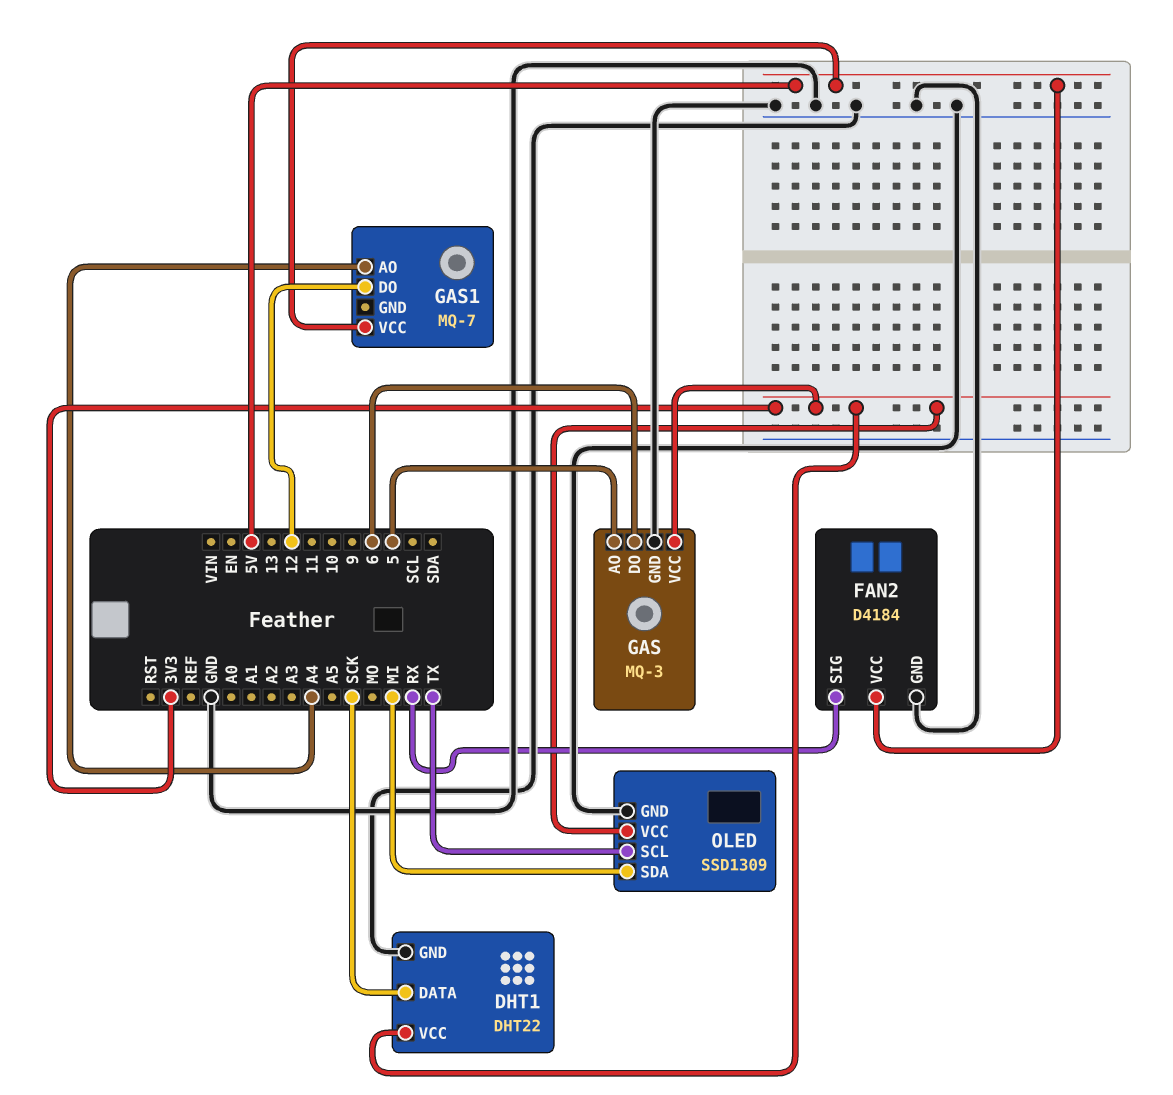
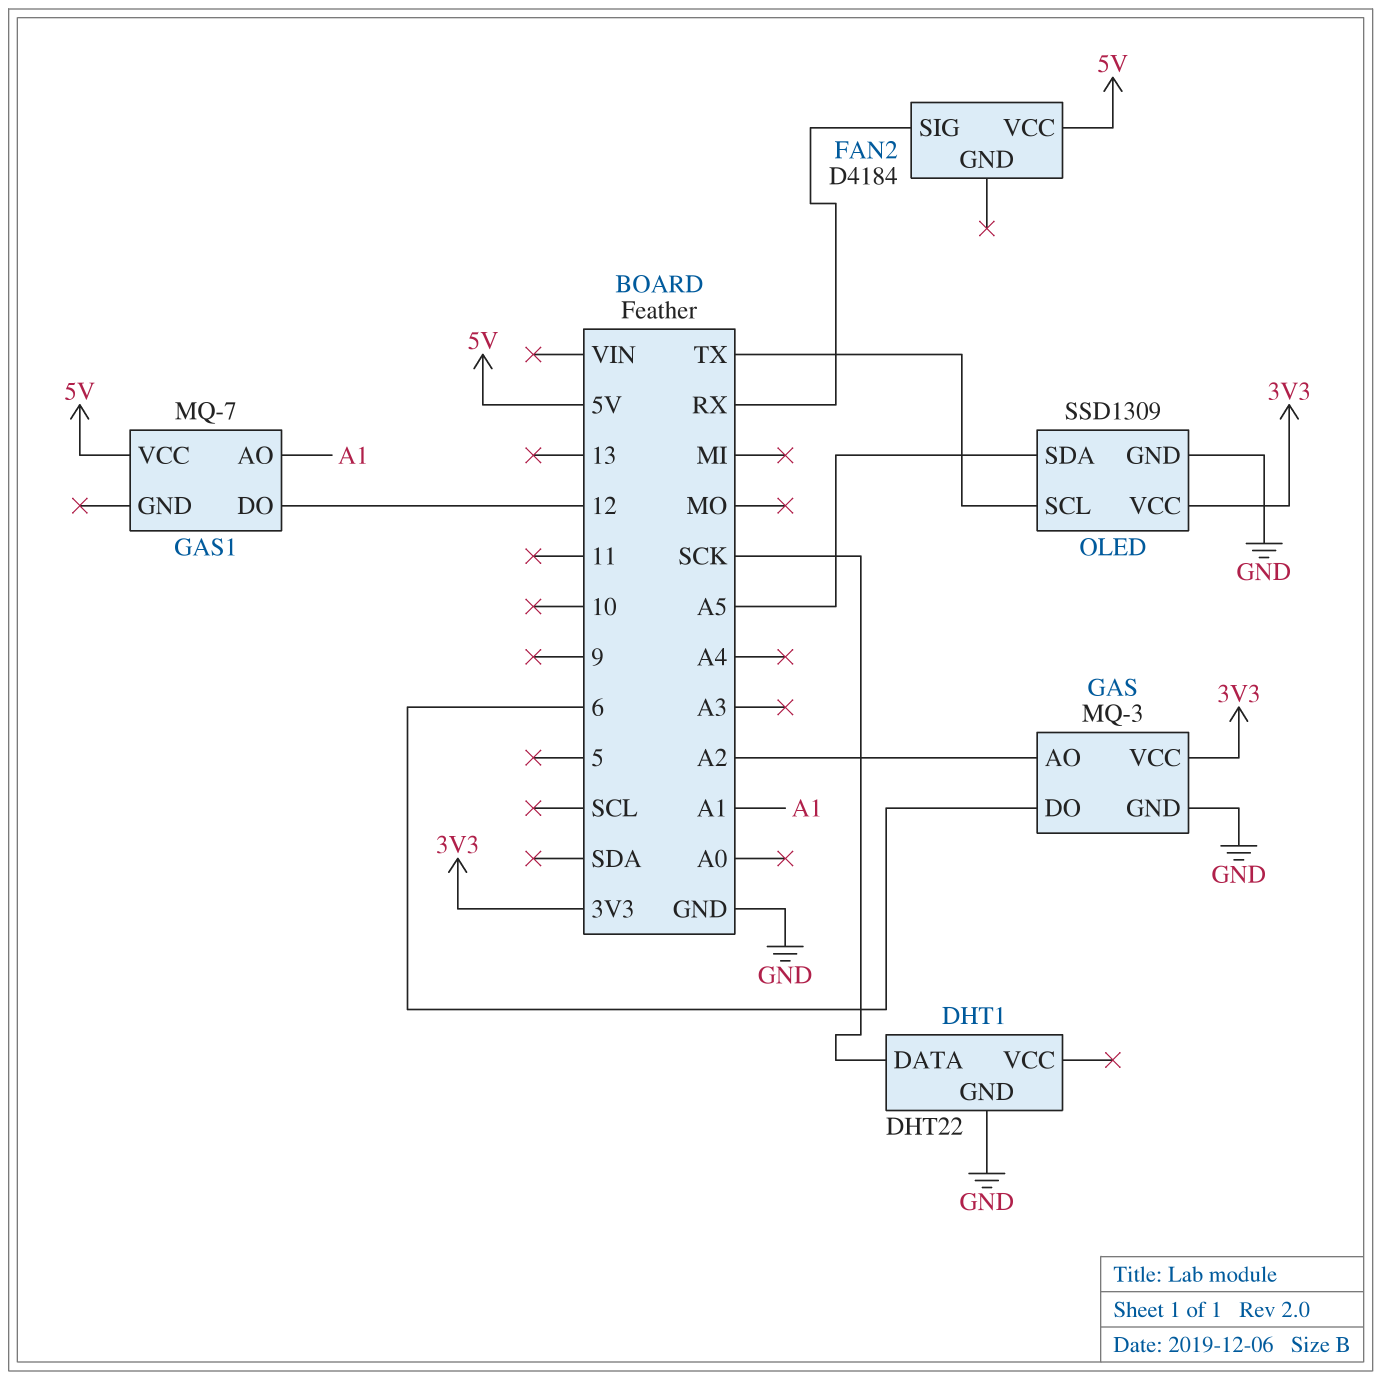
DHT1 pin VCC: 3V3 -> none
FAN2 pin GND: GND -> none
GAS pin AO: 5 -> A2
GAS1 pin AO: A4 -> A1
OLED pin SDA: MI -> A5

